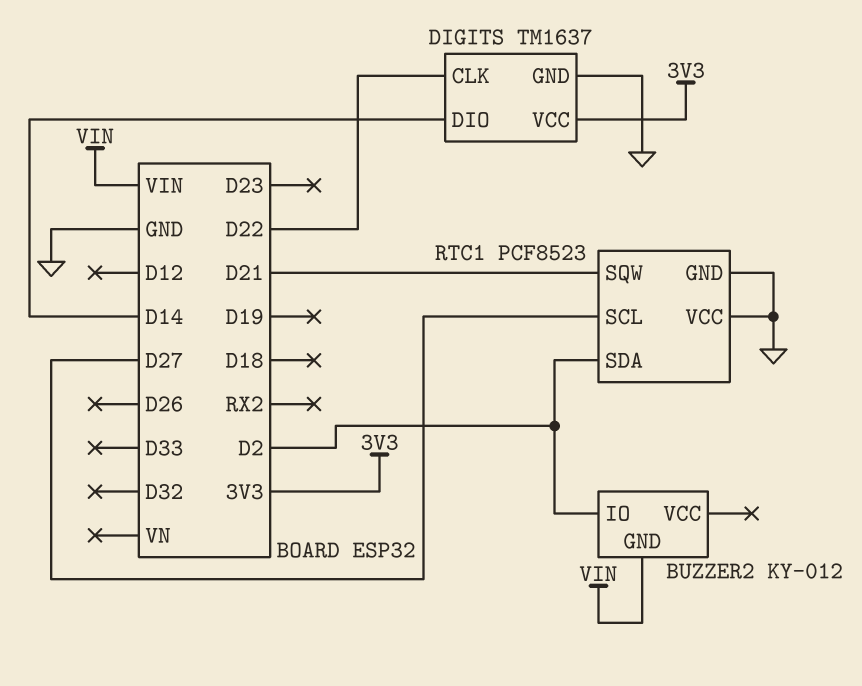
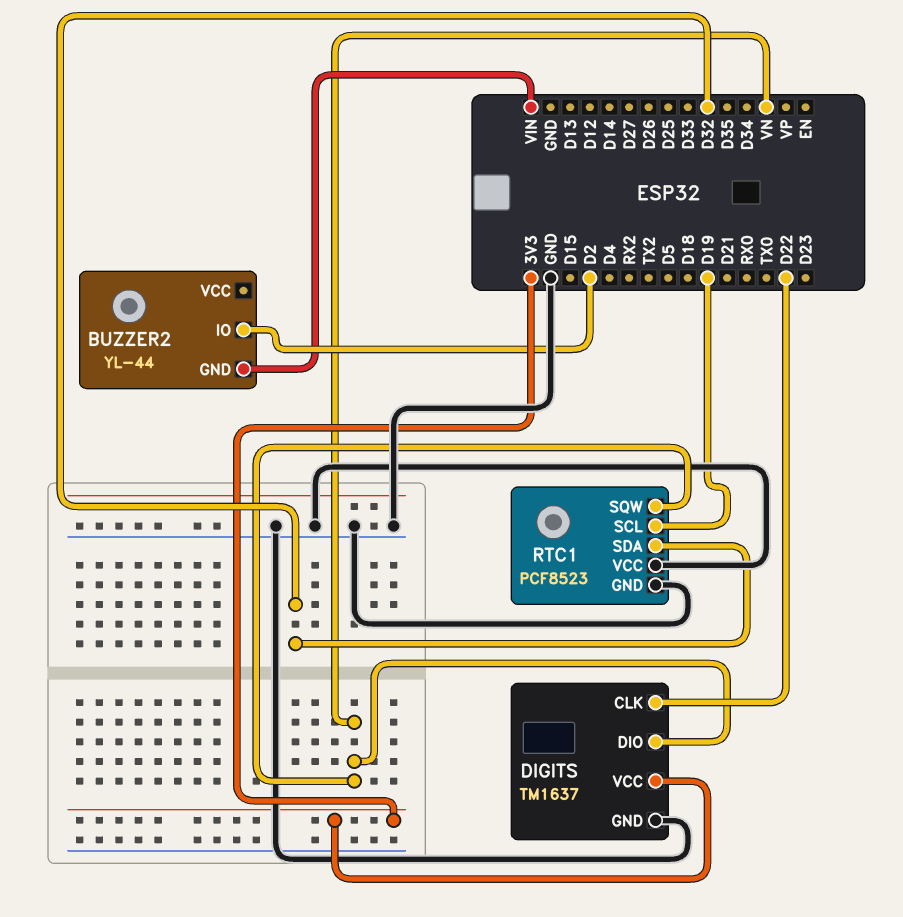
BUZZER2: KY-012 -> YL-44
DIGITS pin DIO: D14 -> VN
RTC1 pin SCL: D27 -> D19
RTC1 pin SDA: D2 -> D32
RTC1 pin SQW: D21 -> VN

